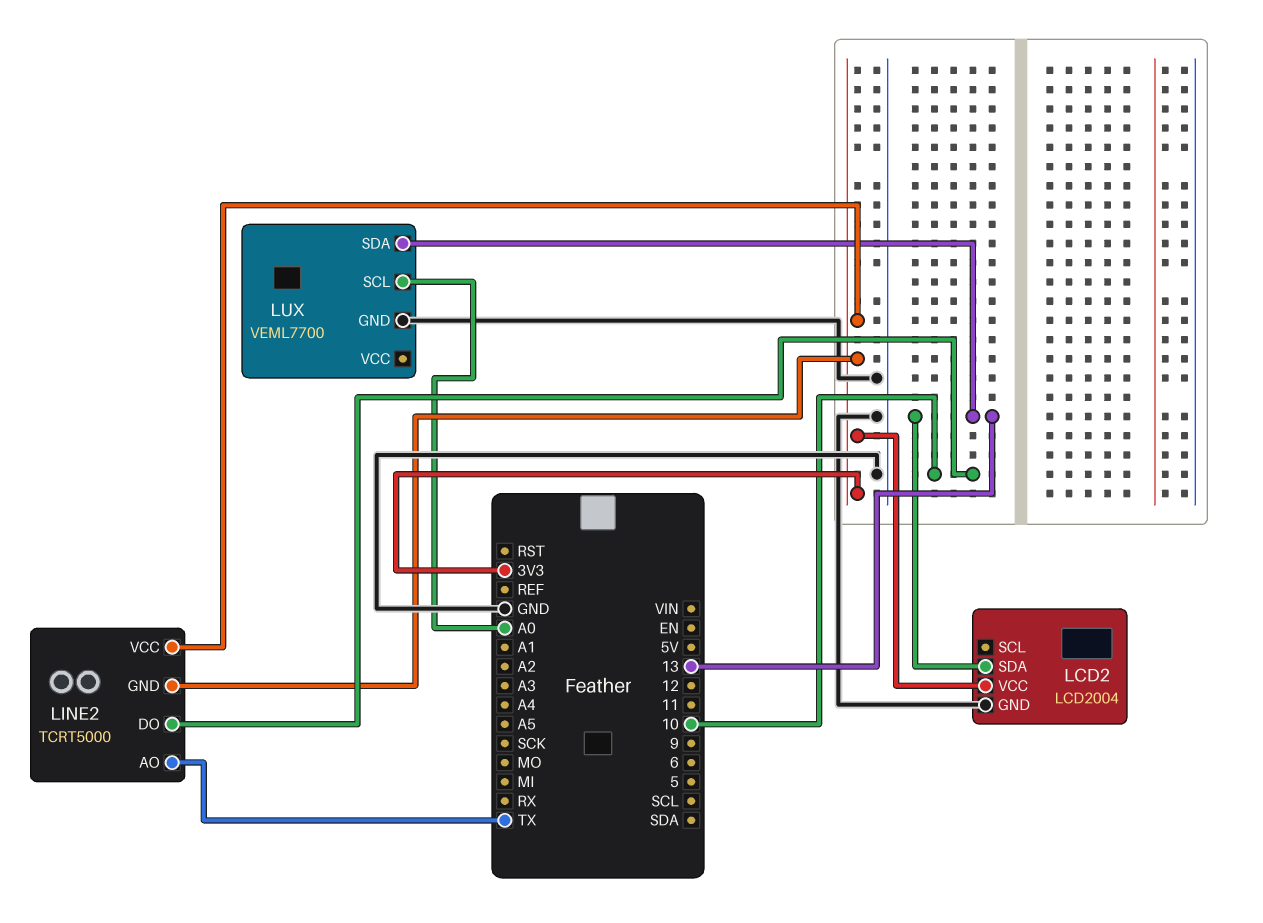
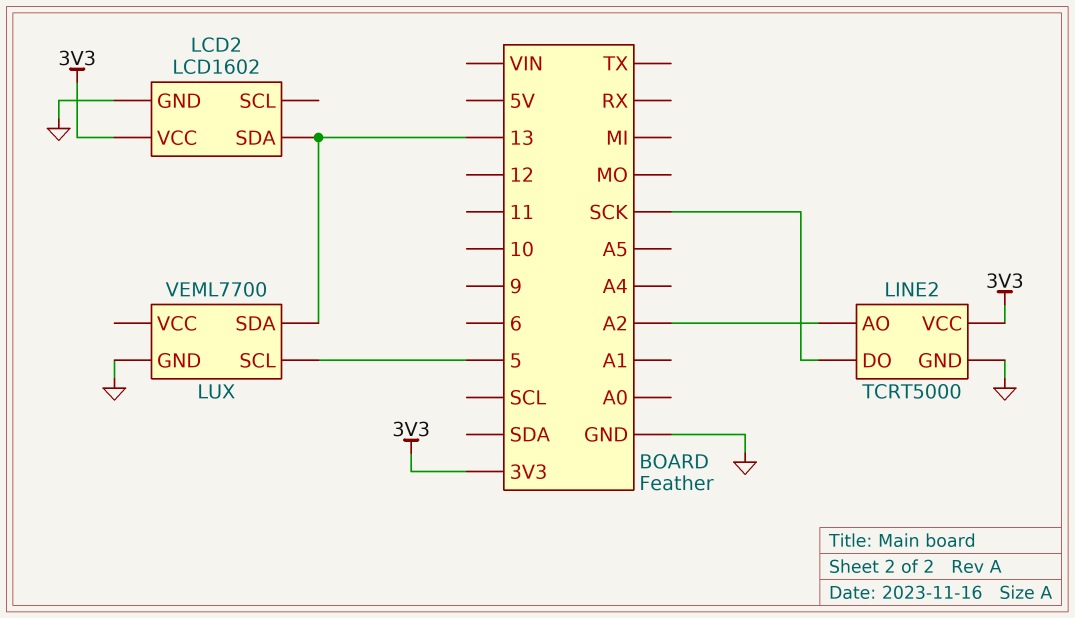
LCD2: LCD2004 -> LCD1602
LINE2 pin AO: TX -> A2
LINE2 pin DO: 10 -> SCK
LINE2 pin GND: 3V3 -> GND
LUX pin SCL: A0 -> 5

